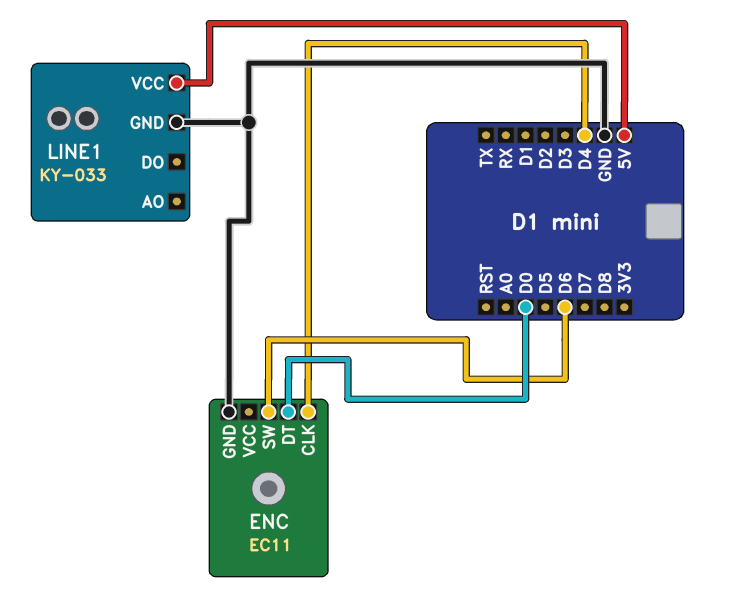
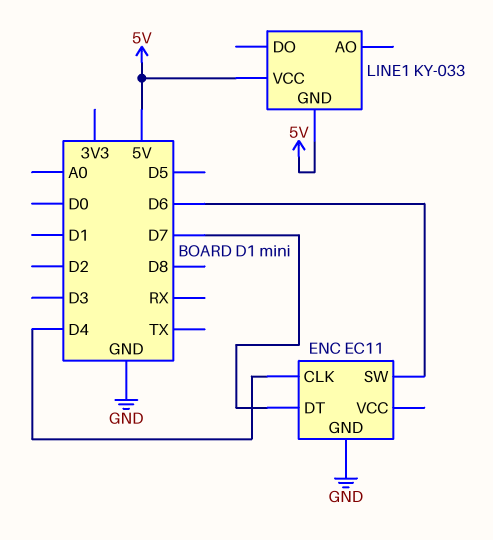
ENC pin DT: D0 -> D7
LINE1 pin GND: GND -> 5V

